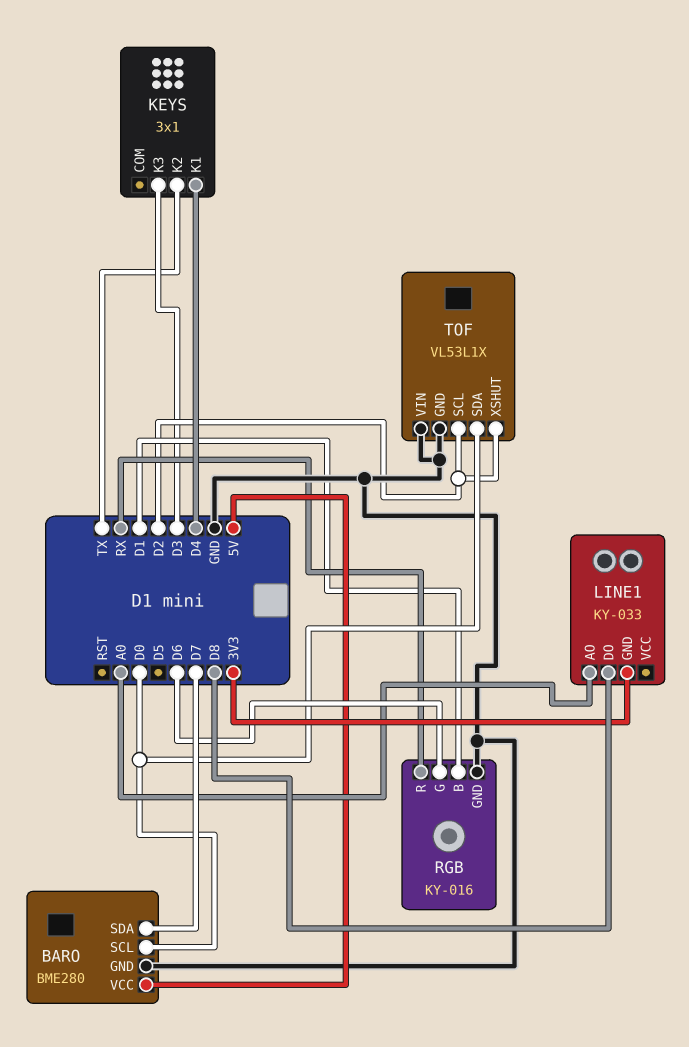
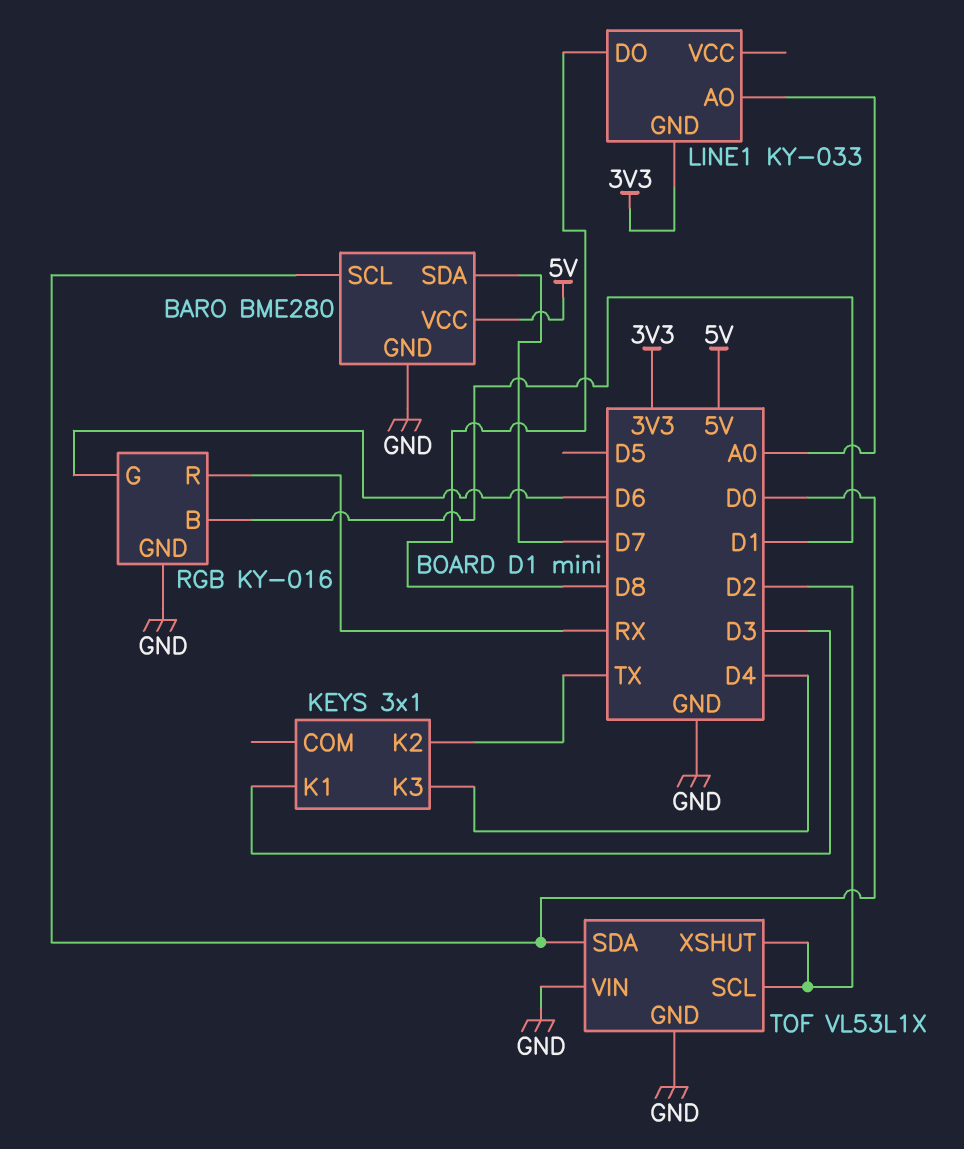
KEYS pin K1: D4 -> D3
KEYS pin K3: D3 -> D4

